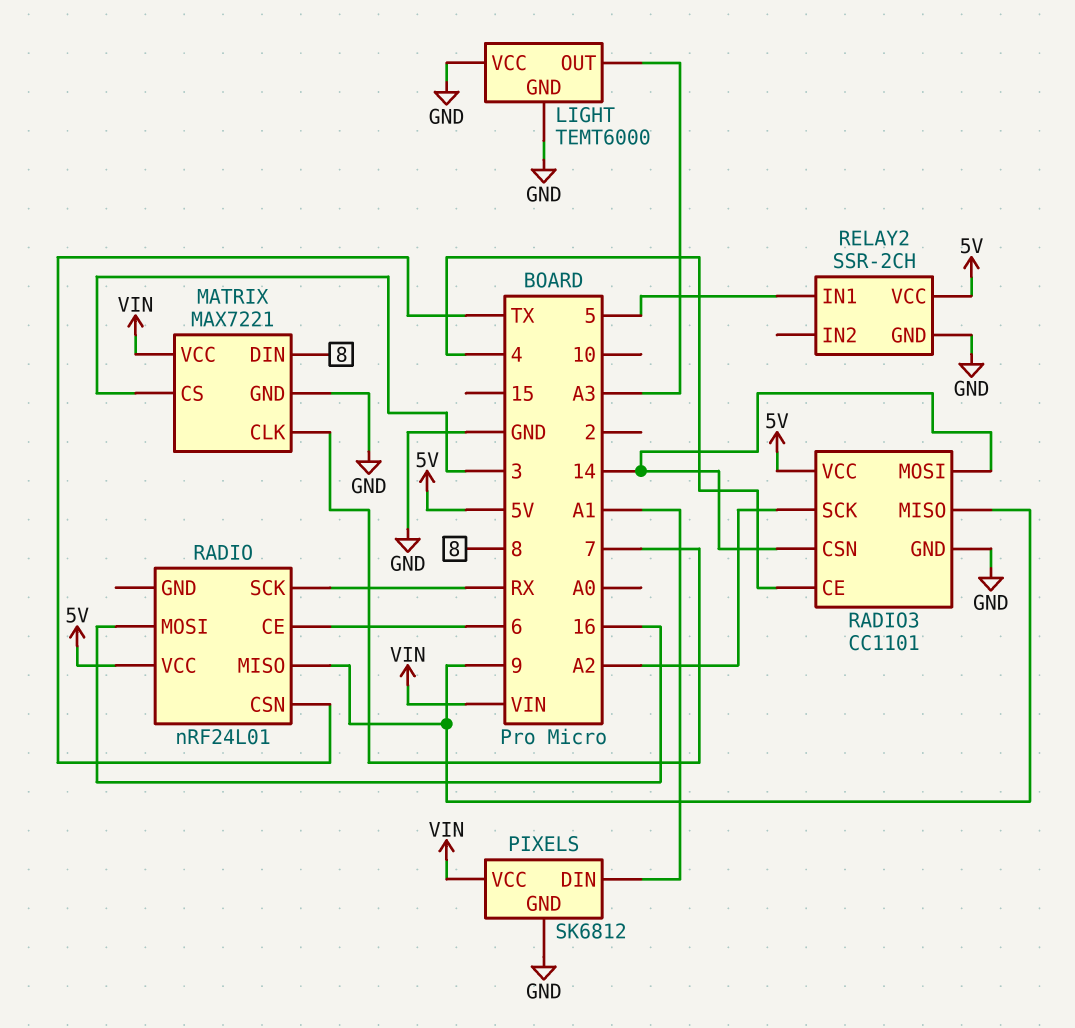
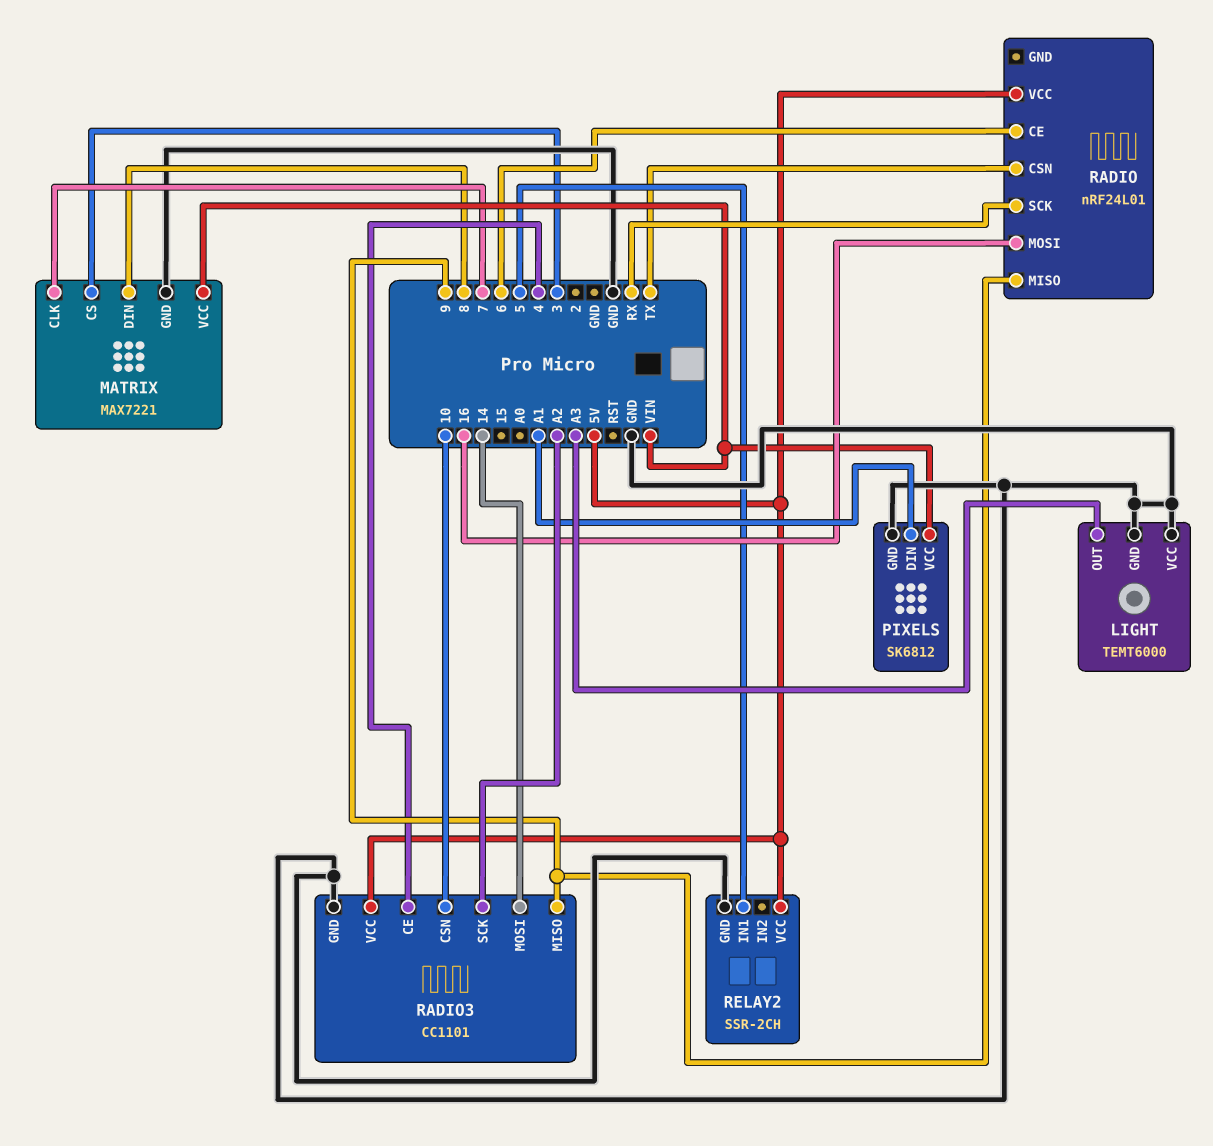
RADIO3 pin CSN: 14 -> 10

